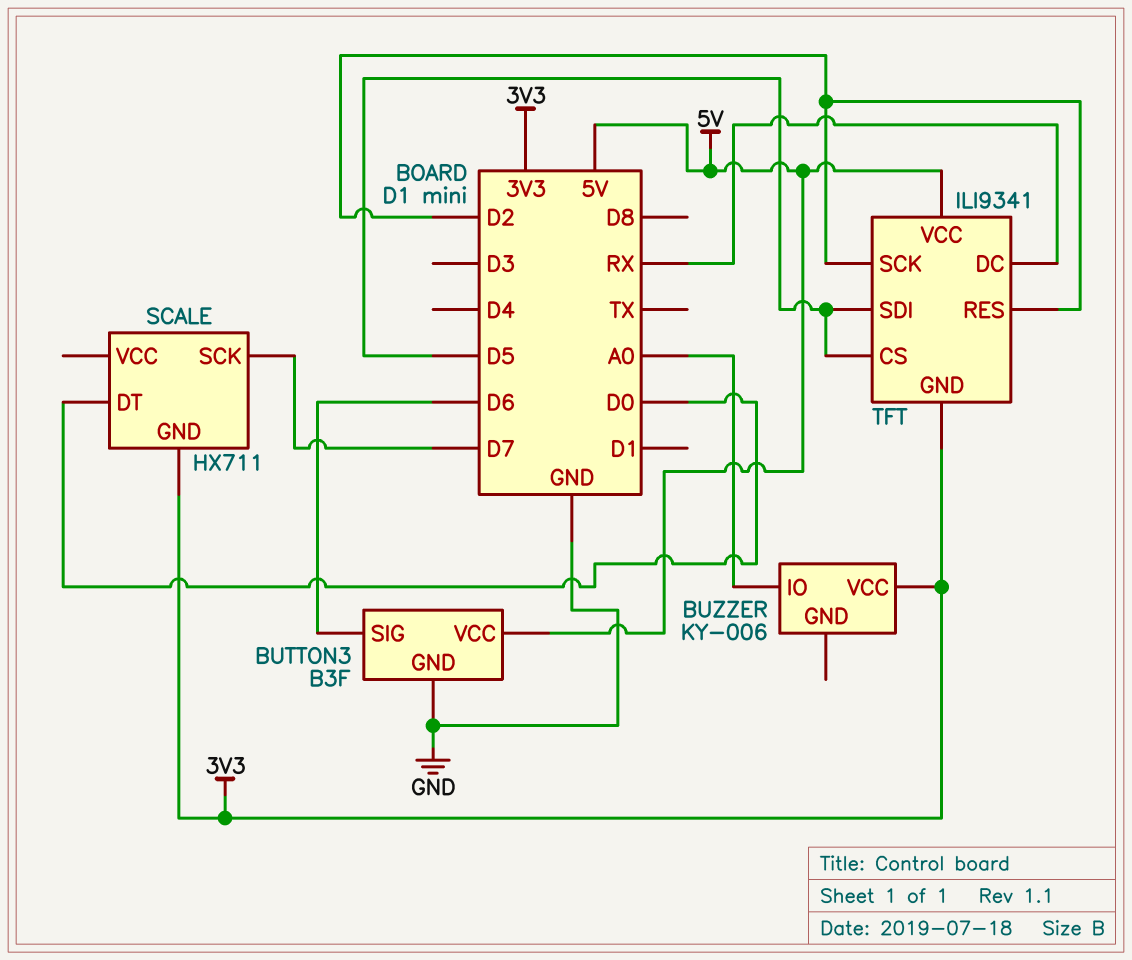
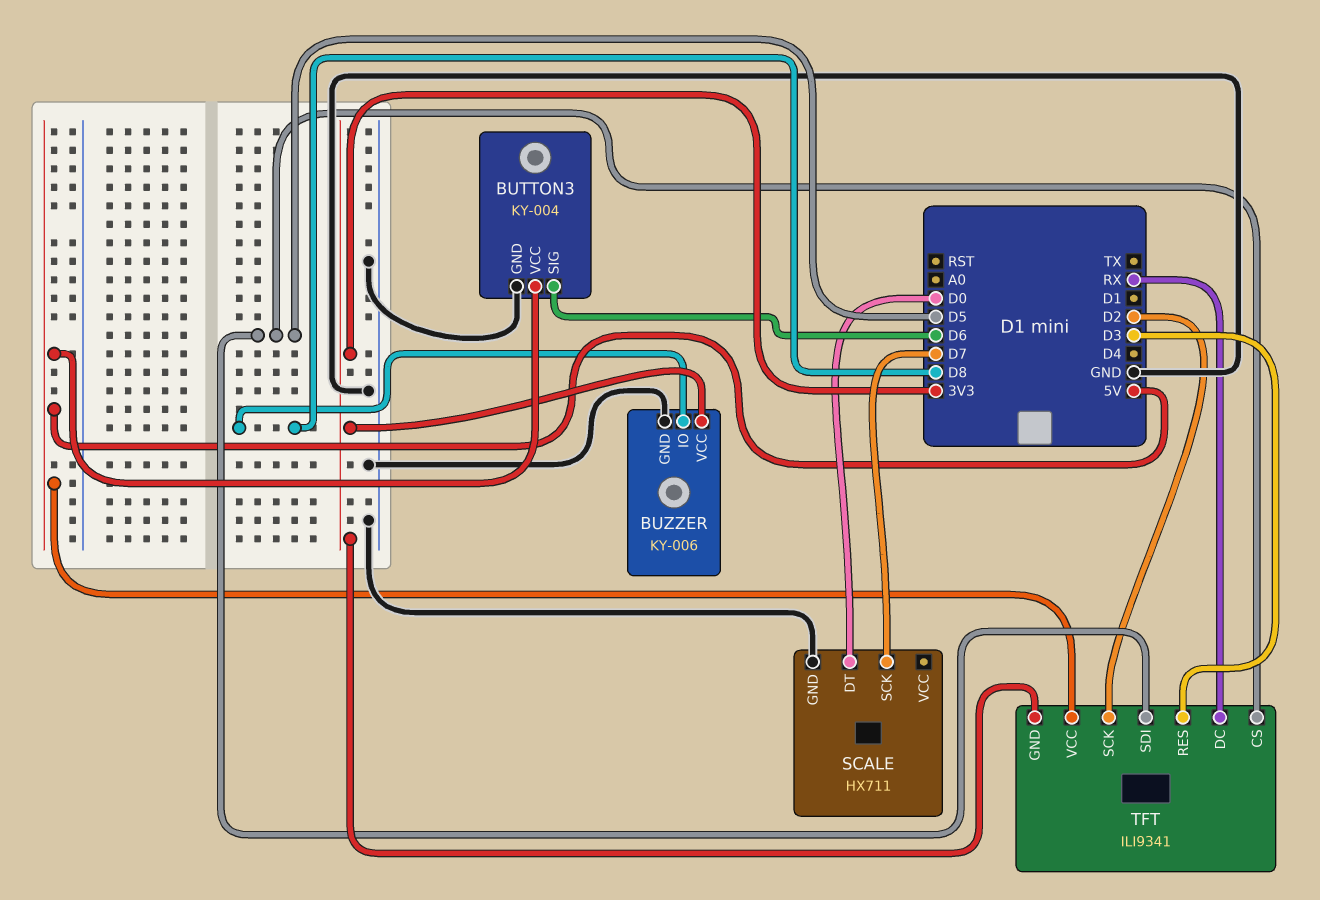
BUTTON3: B3F -> KY-004
BUZZER pin GND: none -> GND
BUZZER pin IO: A0 -> D8
SCALE pin GND: 3V3 -> GND
TFT pin RES: D2 -> D3

